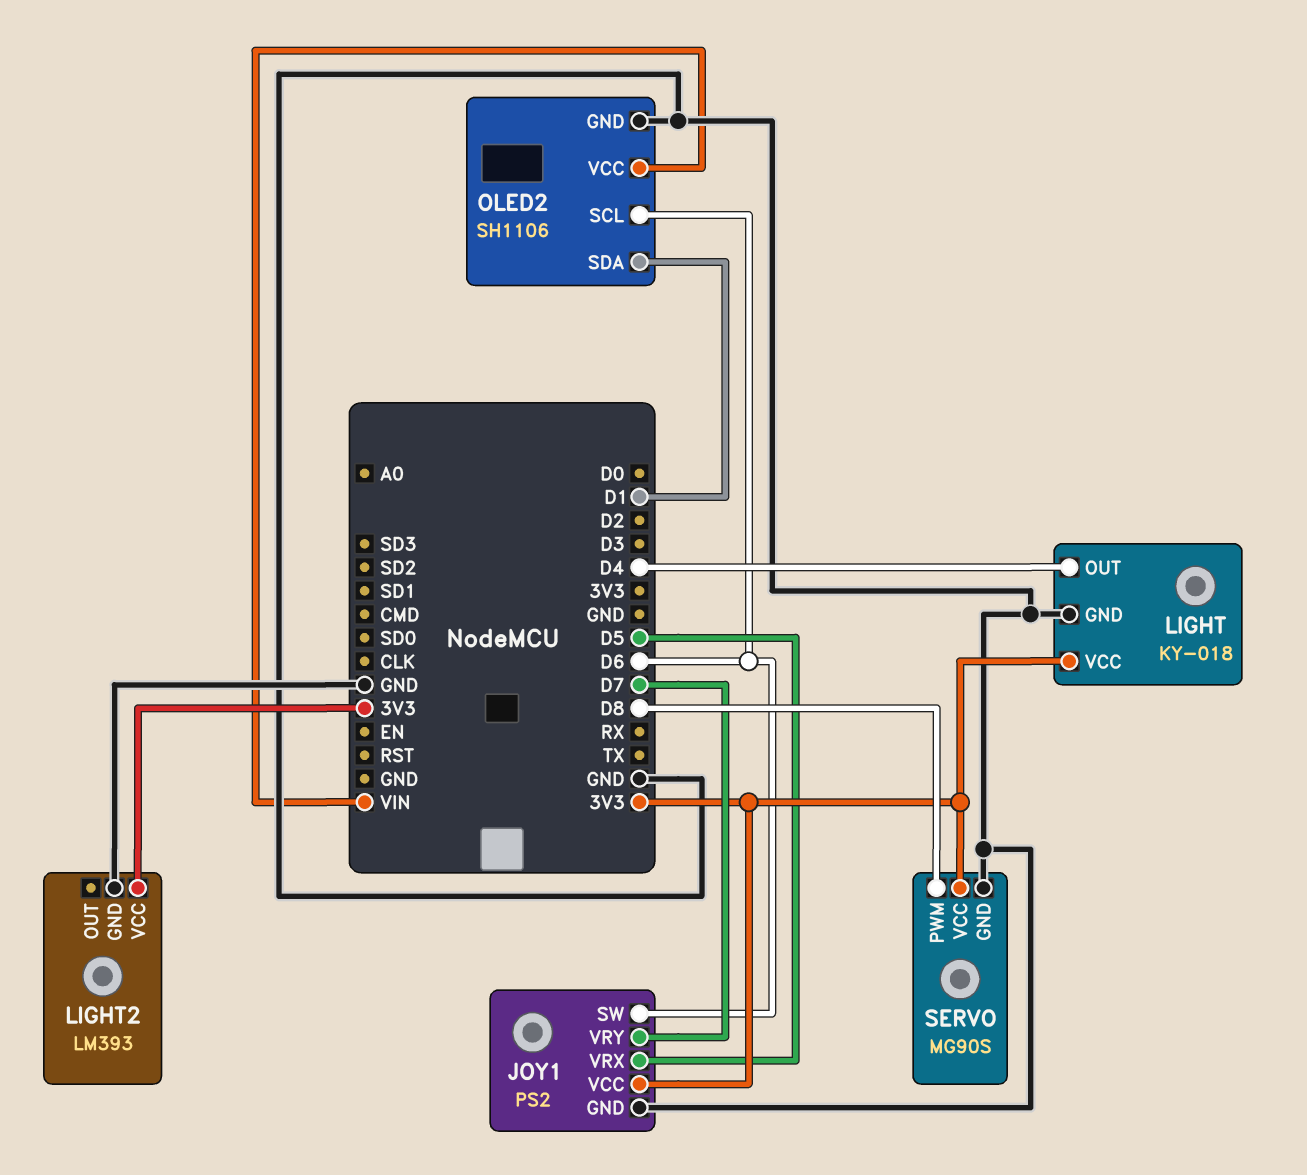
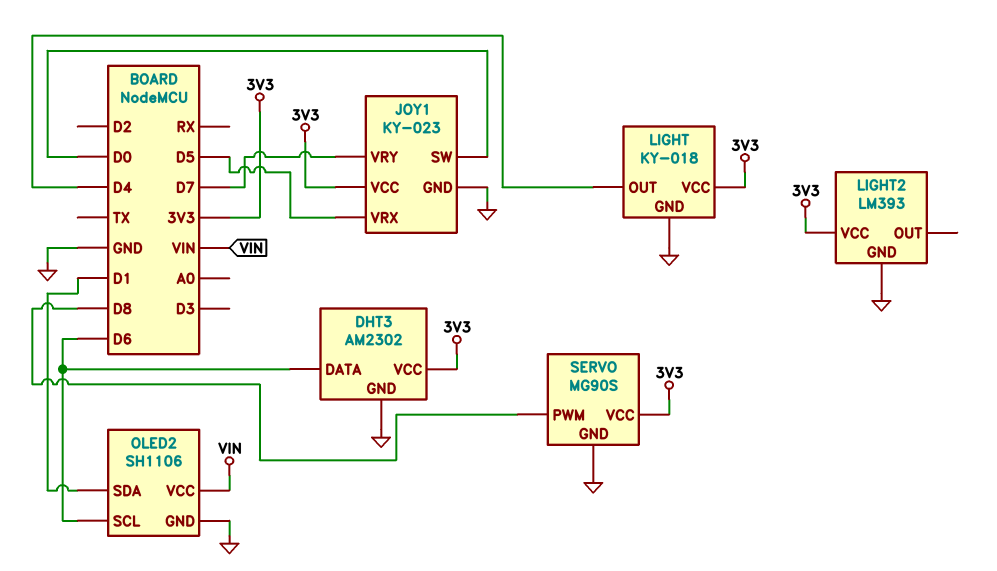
DHT3: none -> AM2302
DHT3 pin DATA: none -> D6
DHT3 pin GND: none -> GND
DHT3 pin VCC: none -> 3V3
JOY1: PS2 -> KY-023
JOY1 pin SW: D6 -> D0

